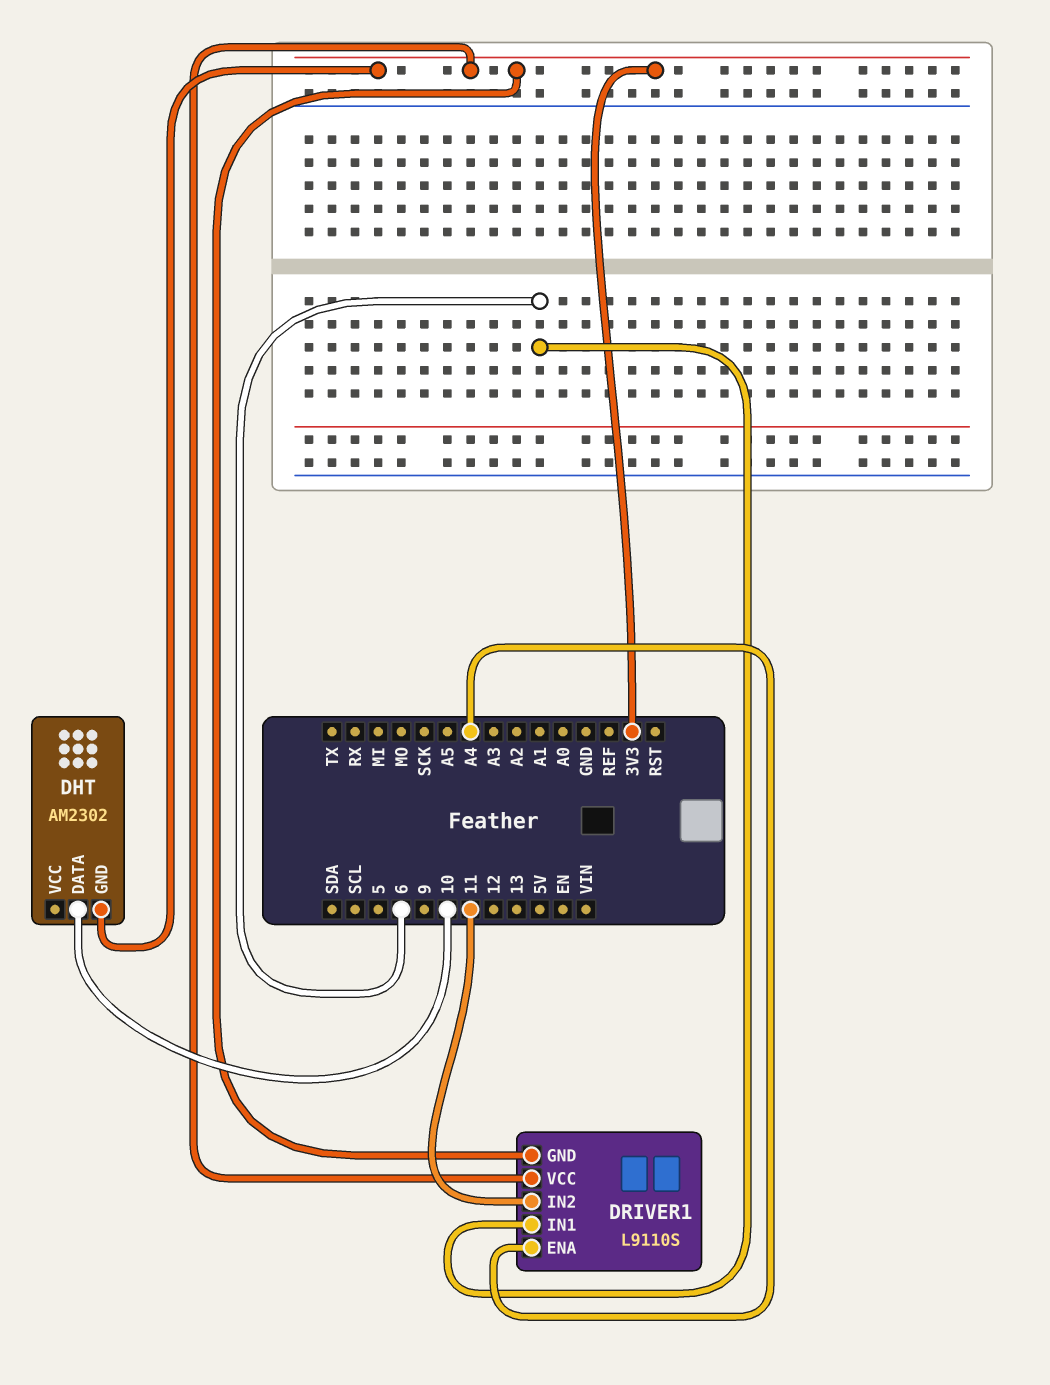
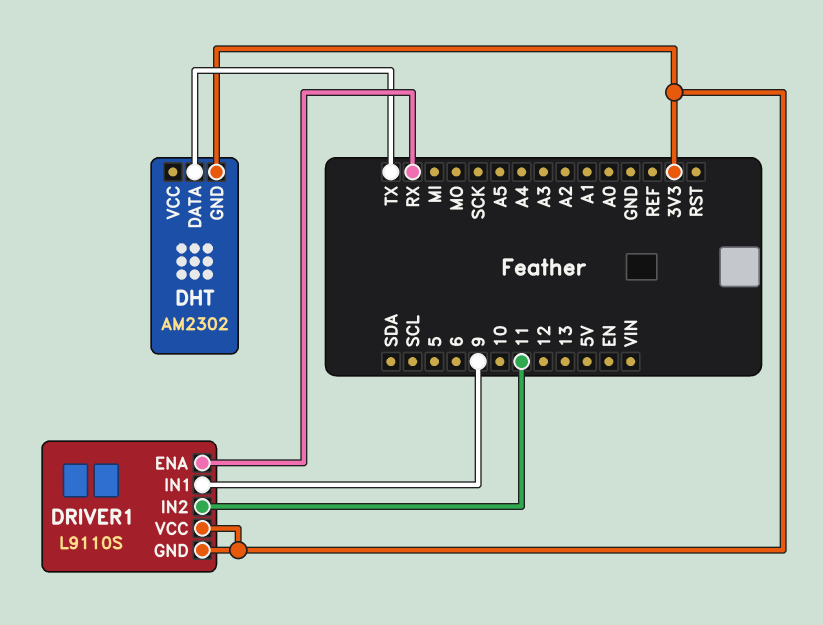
DHT pin DATA: 10 -> TX
DRIVER1 pin ENA: A4 -> RX
DRIVER1 pin IN1: 6 -> 9

